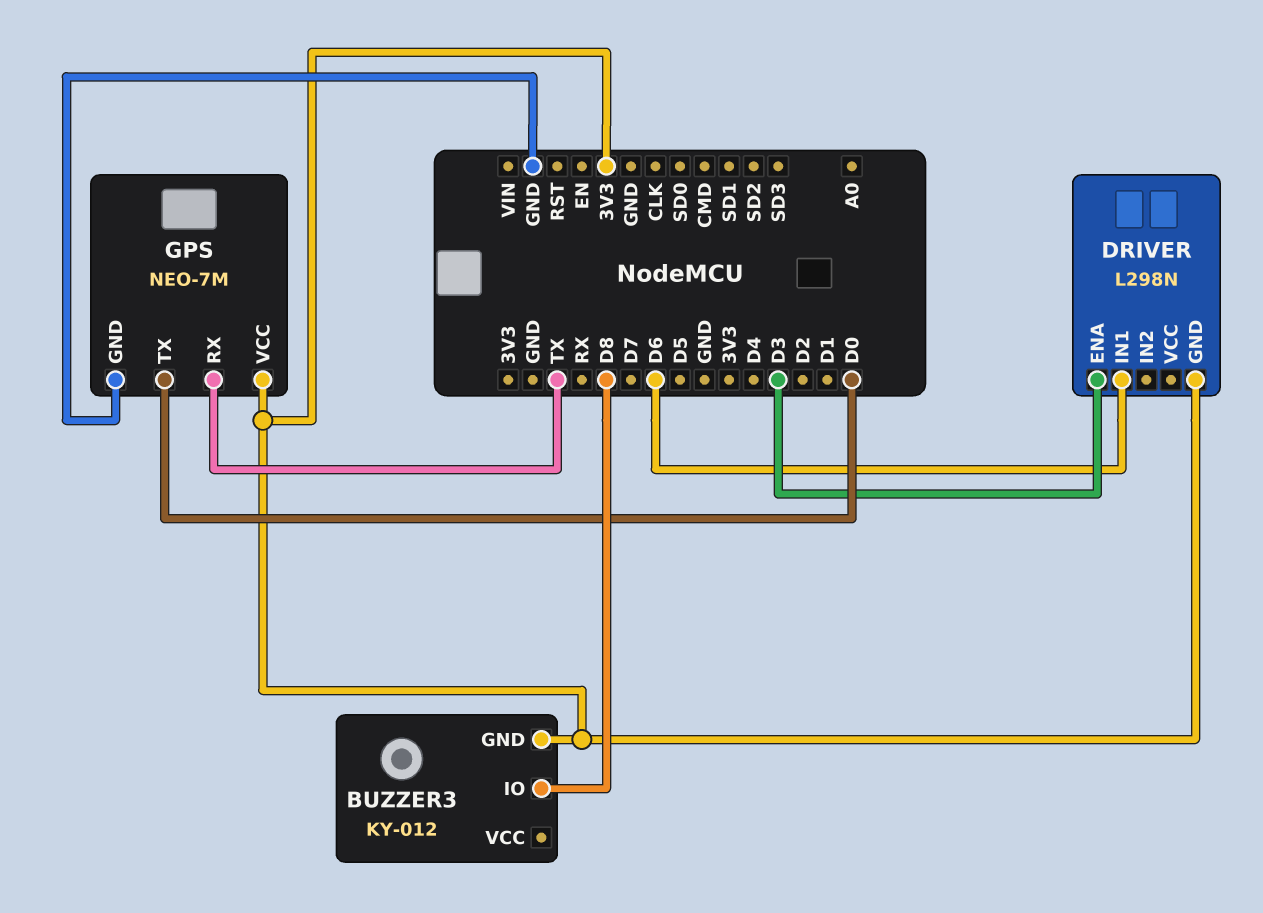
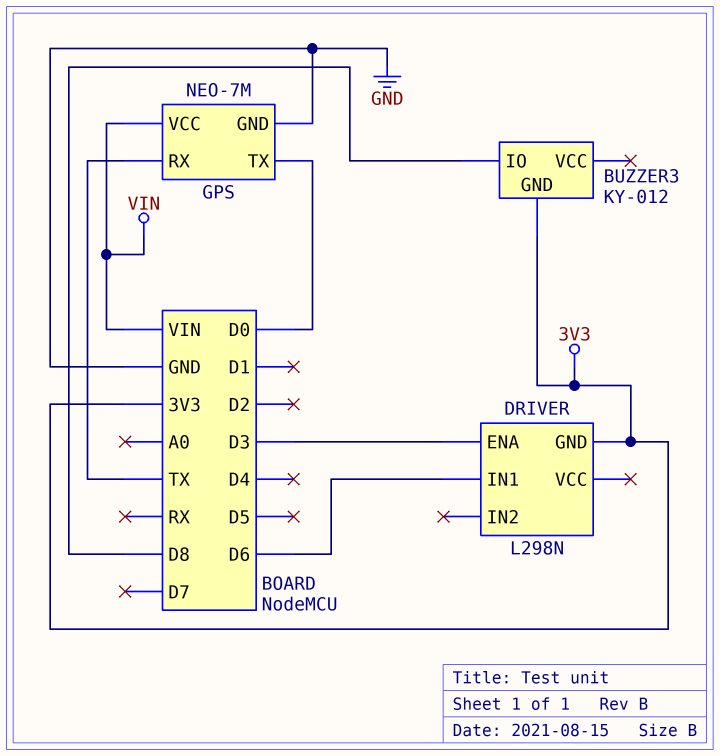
GPS pin VCC: 3V3 -> VIN

